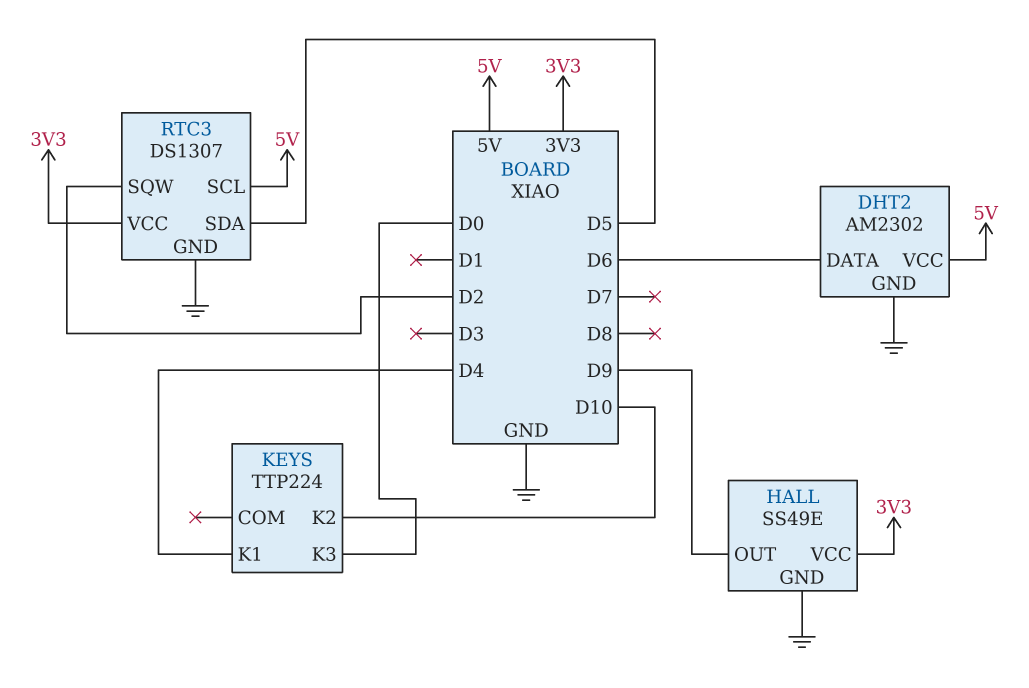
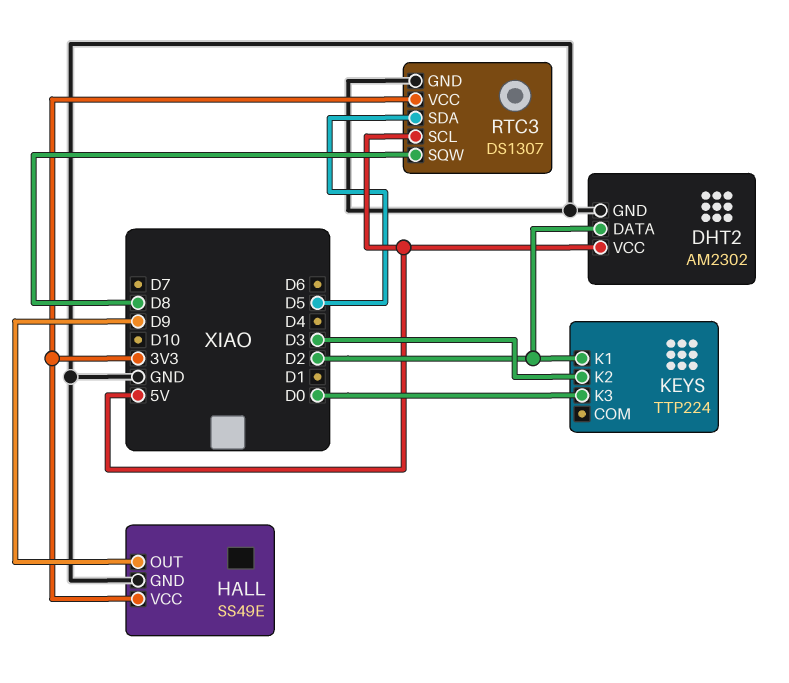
DHT2 pin DATA: D6 -> D2
KEYS pin K1: D4 -> D2
KEYS pin K2: D10 -> D3
RTC3 pin SQW: D2 -> D8

